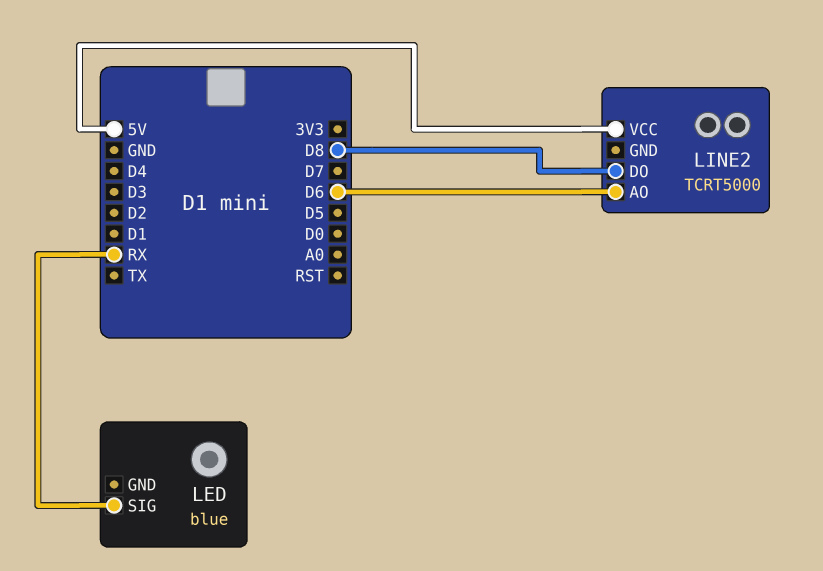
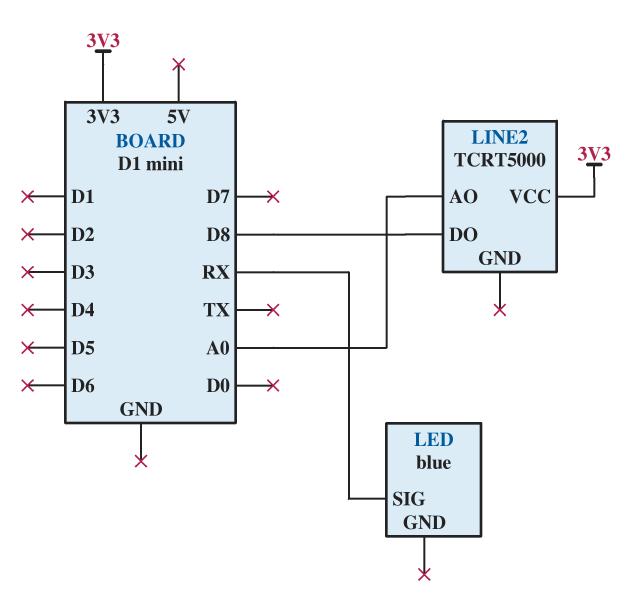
LINE2 pin AO: D6 -> A0
LINE2 pin VCC: 5V -> 3V3

